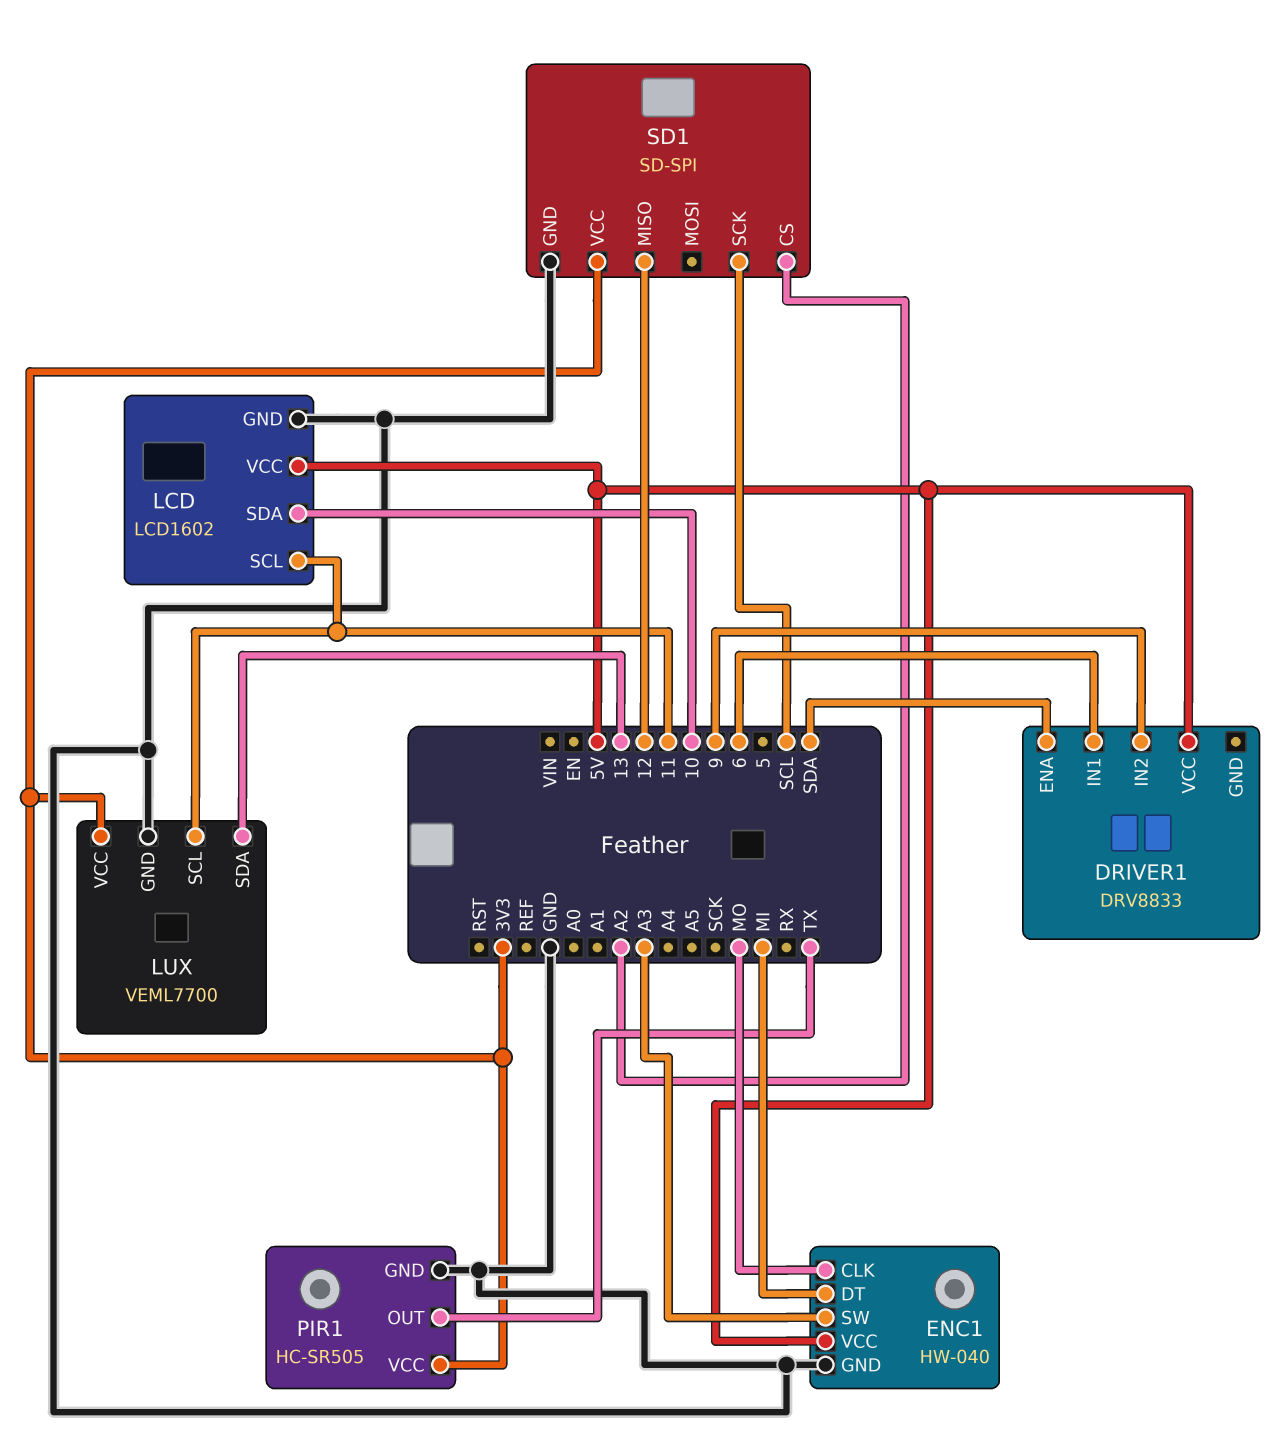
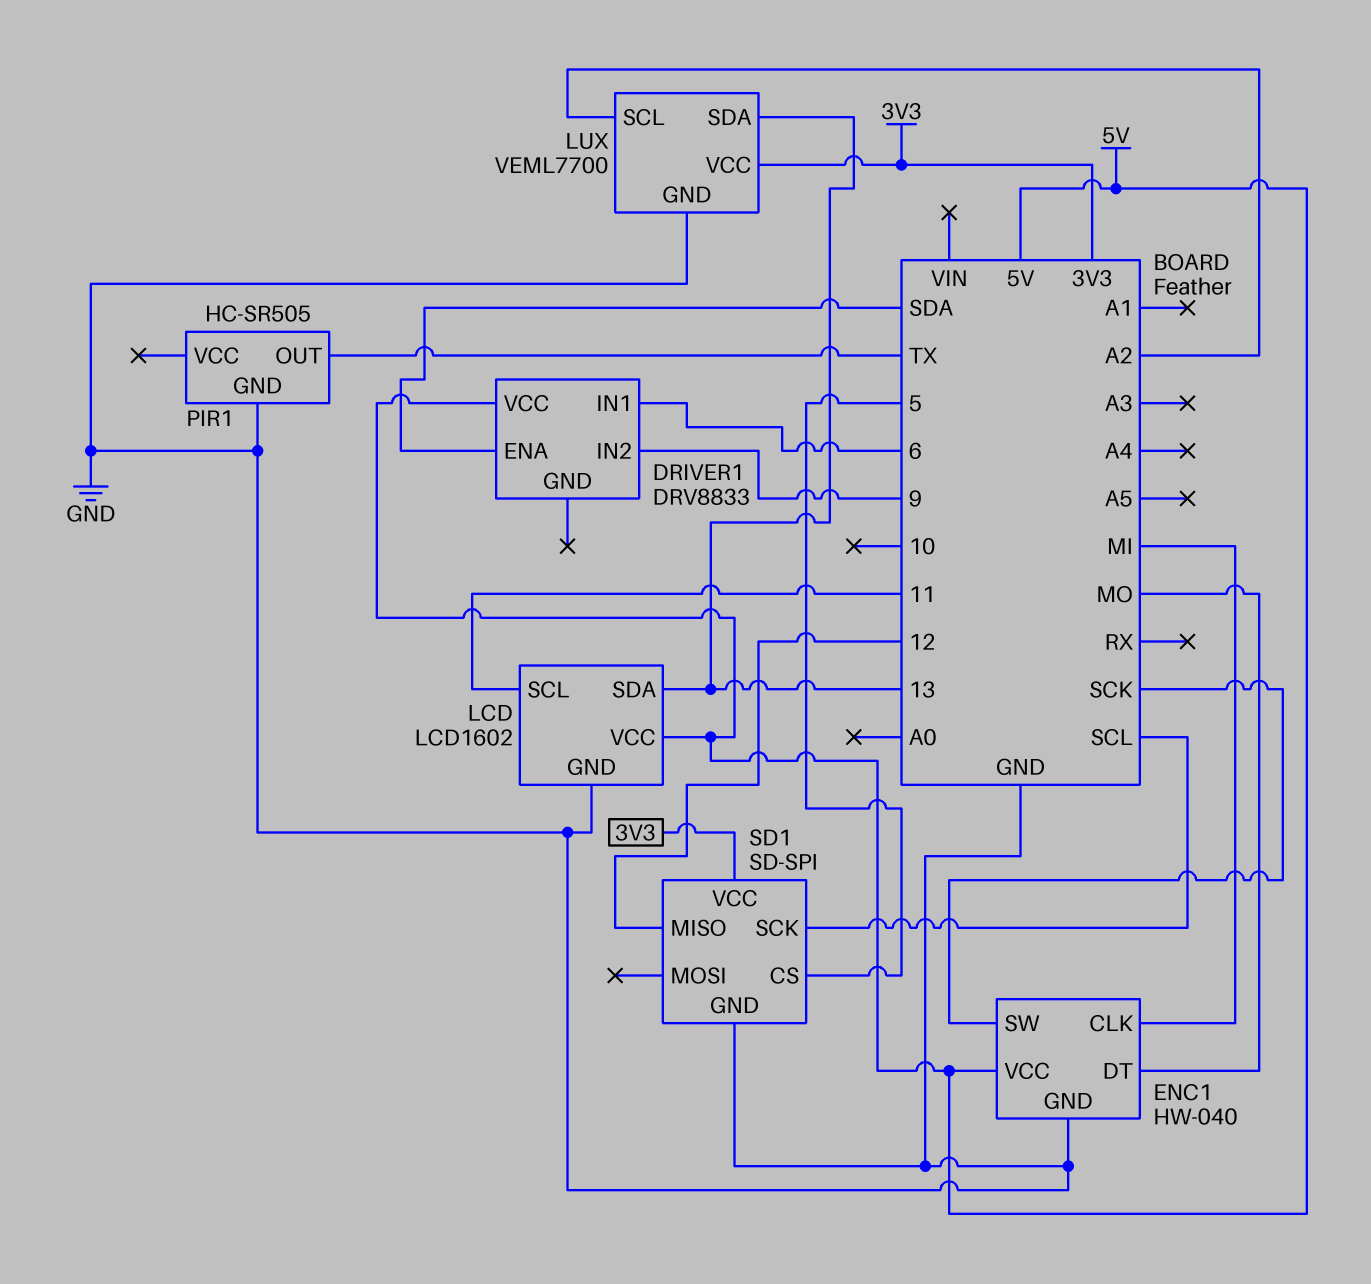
ENC1 pin CLK: MO -> MI
ENC1 pin DT: MI -> MO
ENC1 pin SW: A3 -> SCK
LCD pin SDA: 10 -> 13
LUX pin SCL: 11 -> A2
PIR1 pin VCC: 3V3 -> none
SD1 pin CS: A2 -> 5

